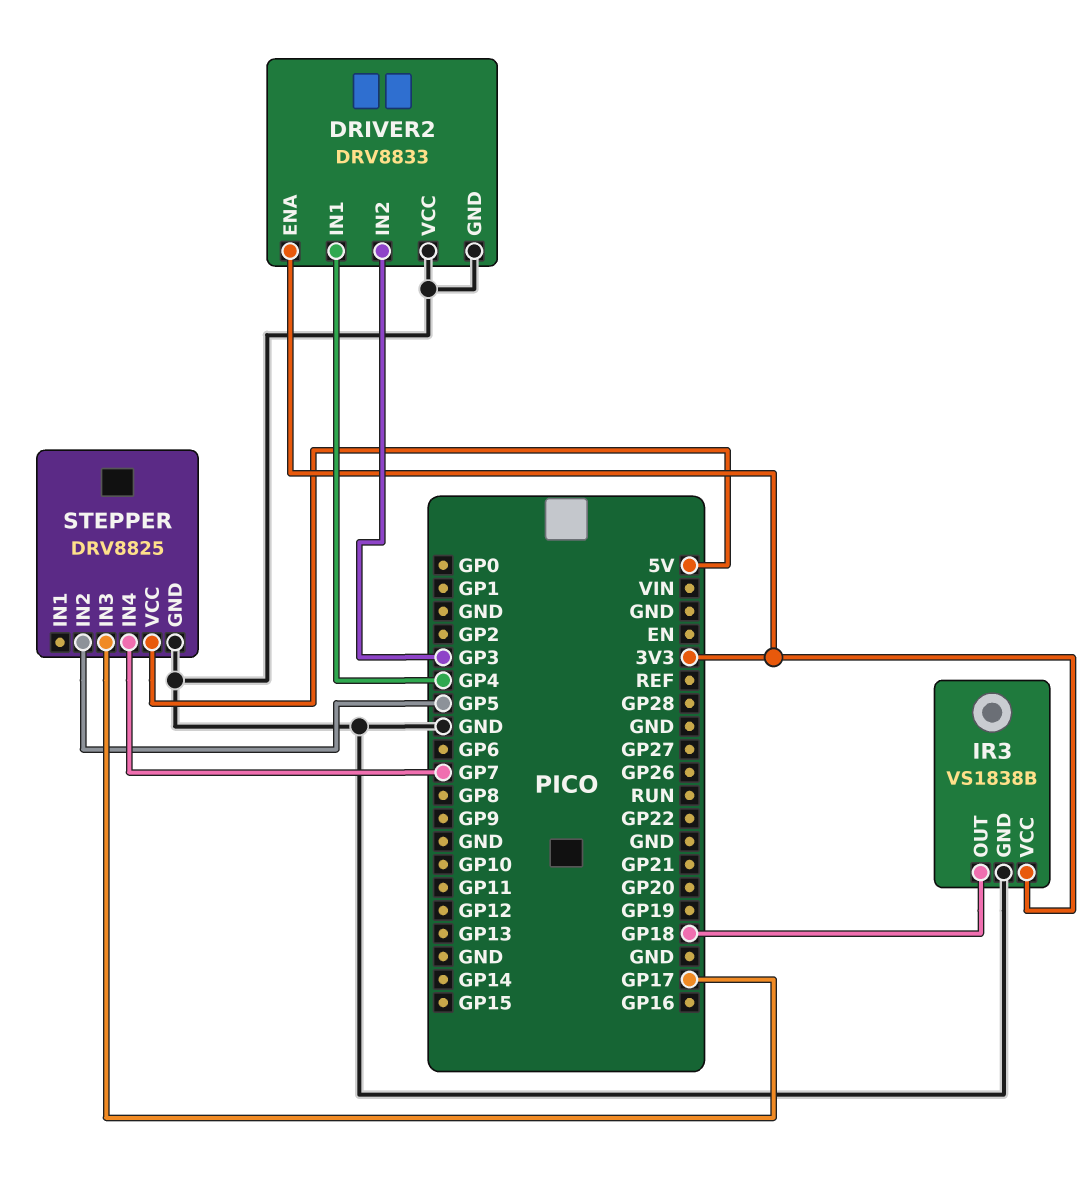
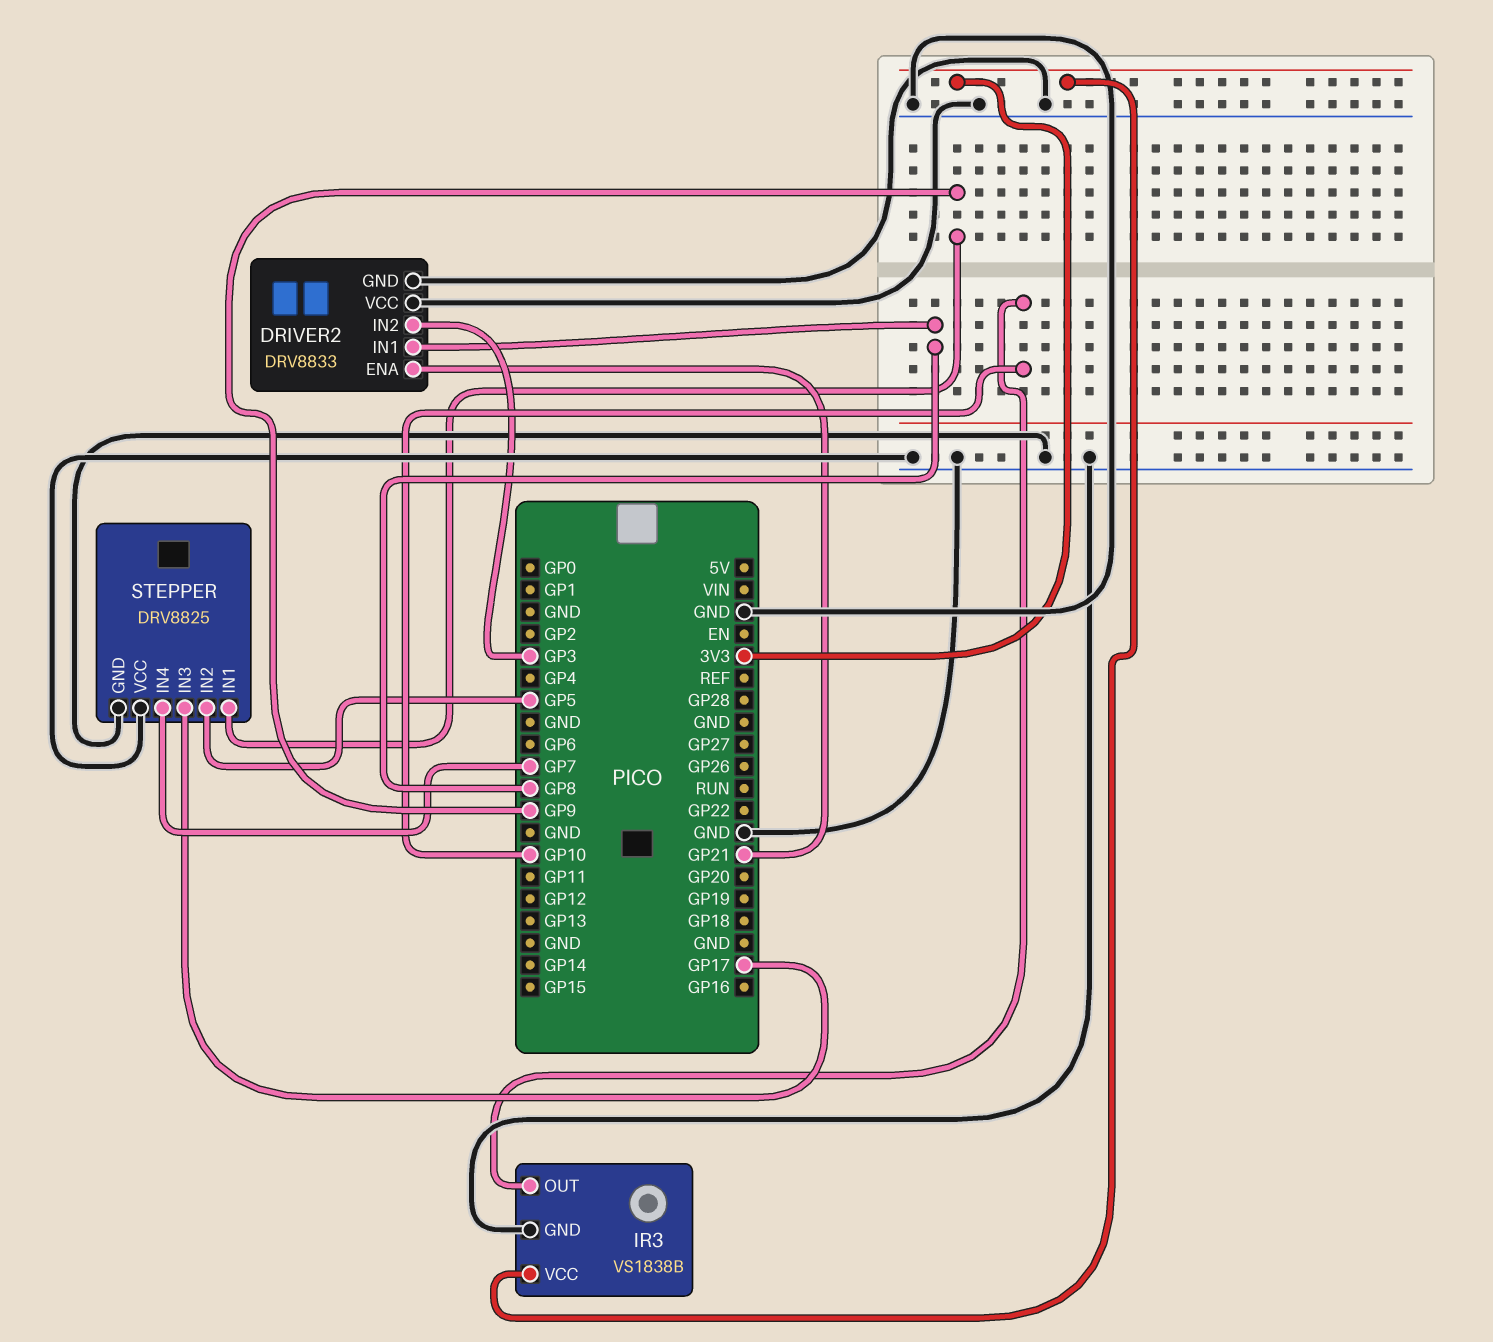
DRIVER2 pin ENA: 3V3 -> GP21
DRIVER2 pin IN1: GP4 -> GP8
IR3 pin OUT: GP18 -> GP10
STEPPER pin IN1: none -> GP9
STEPPER pin VCC: 5V -> GND

